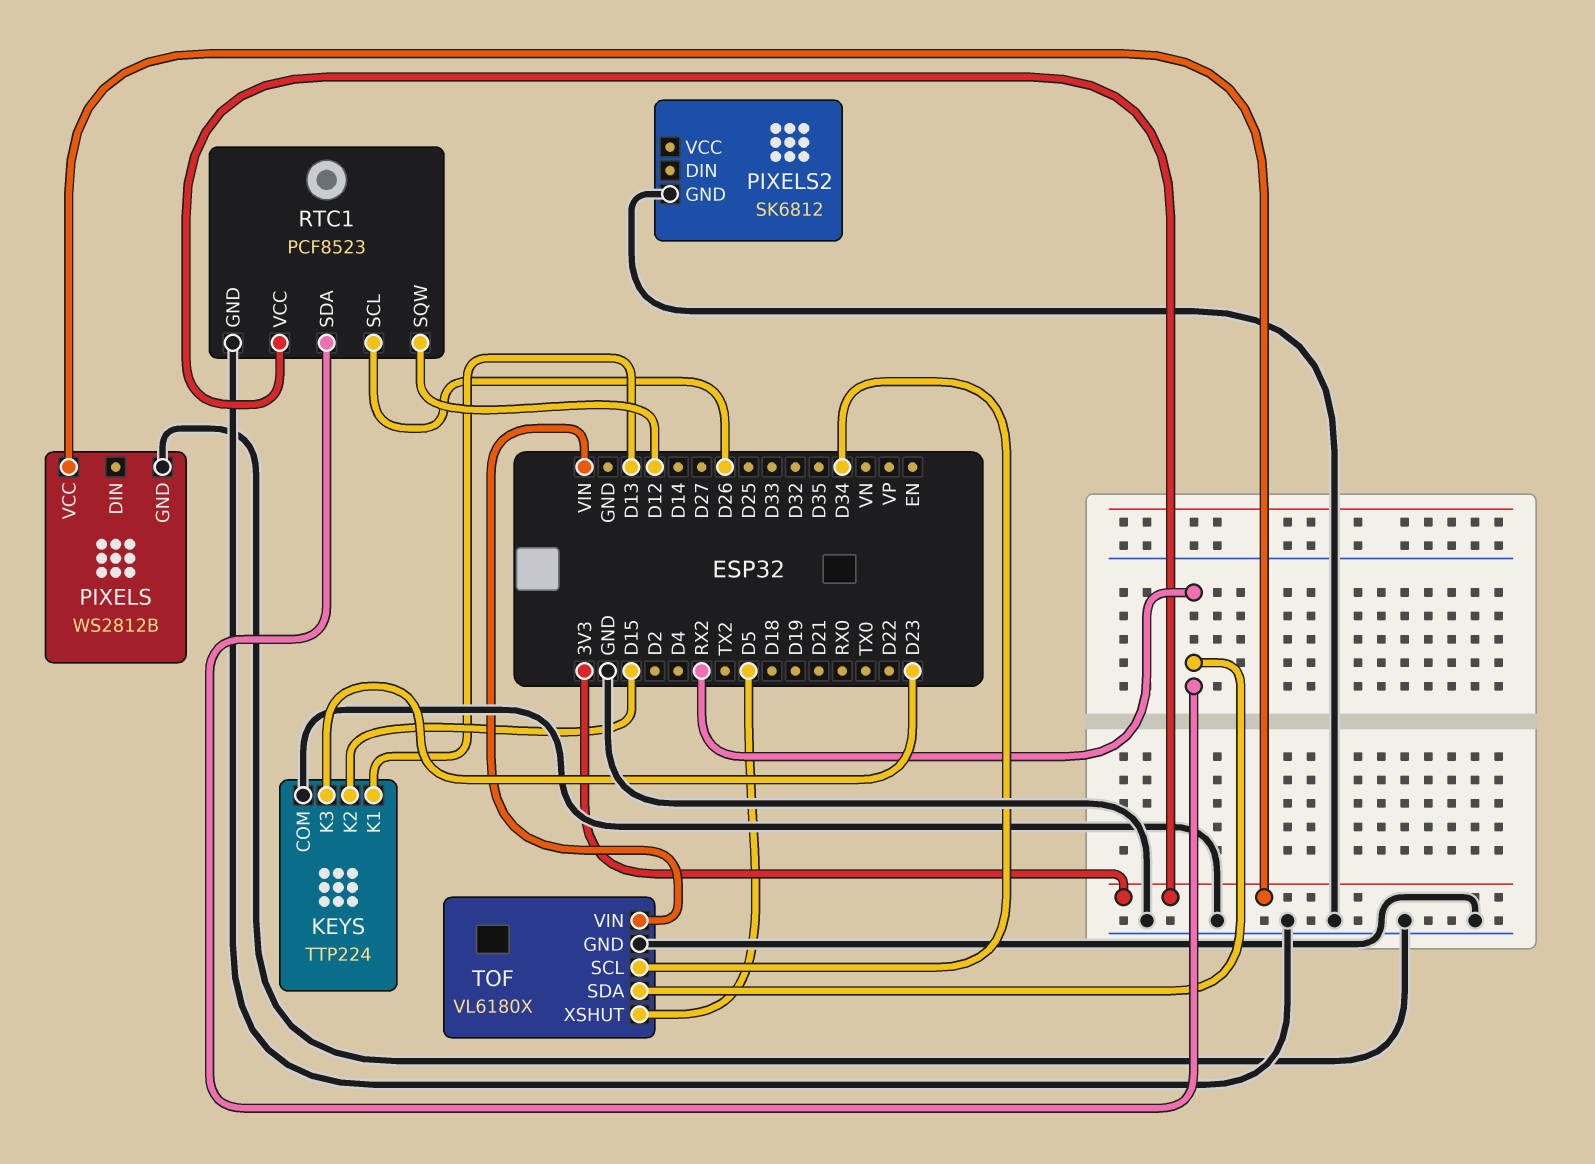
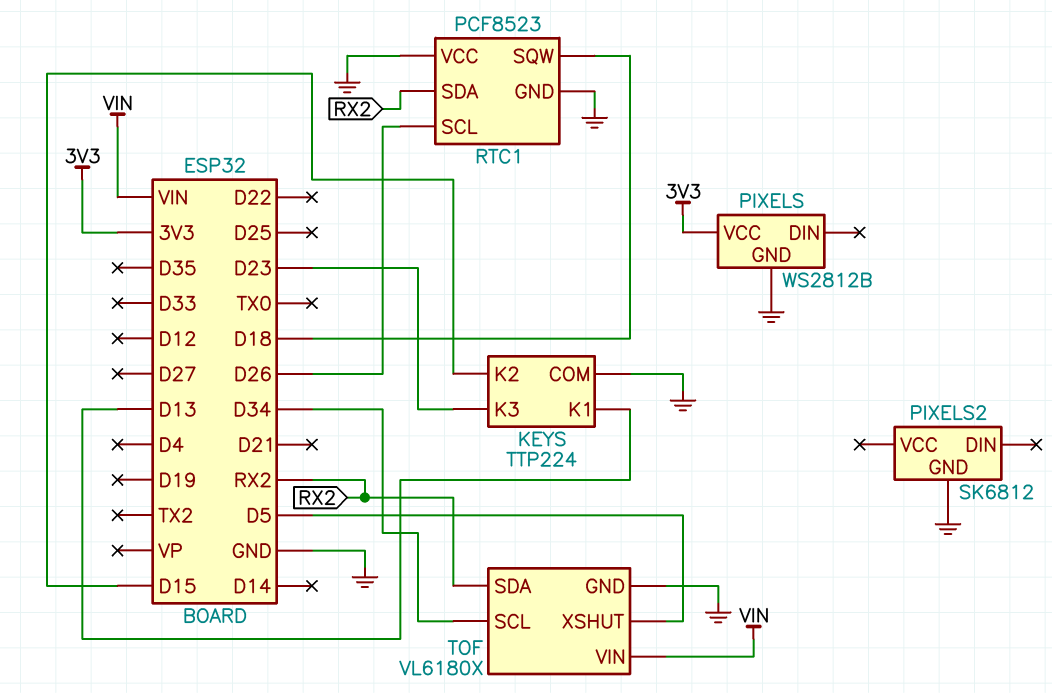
RTC1 pin SQW: D12 -> D18
RTC1 pin VCC: 3V3 -> GND

